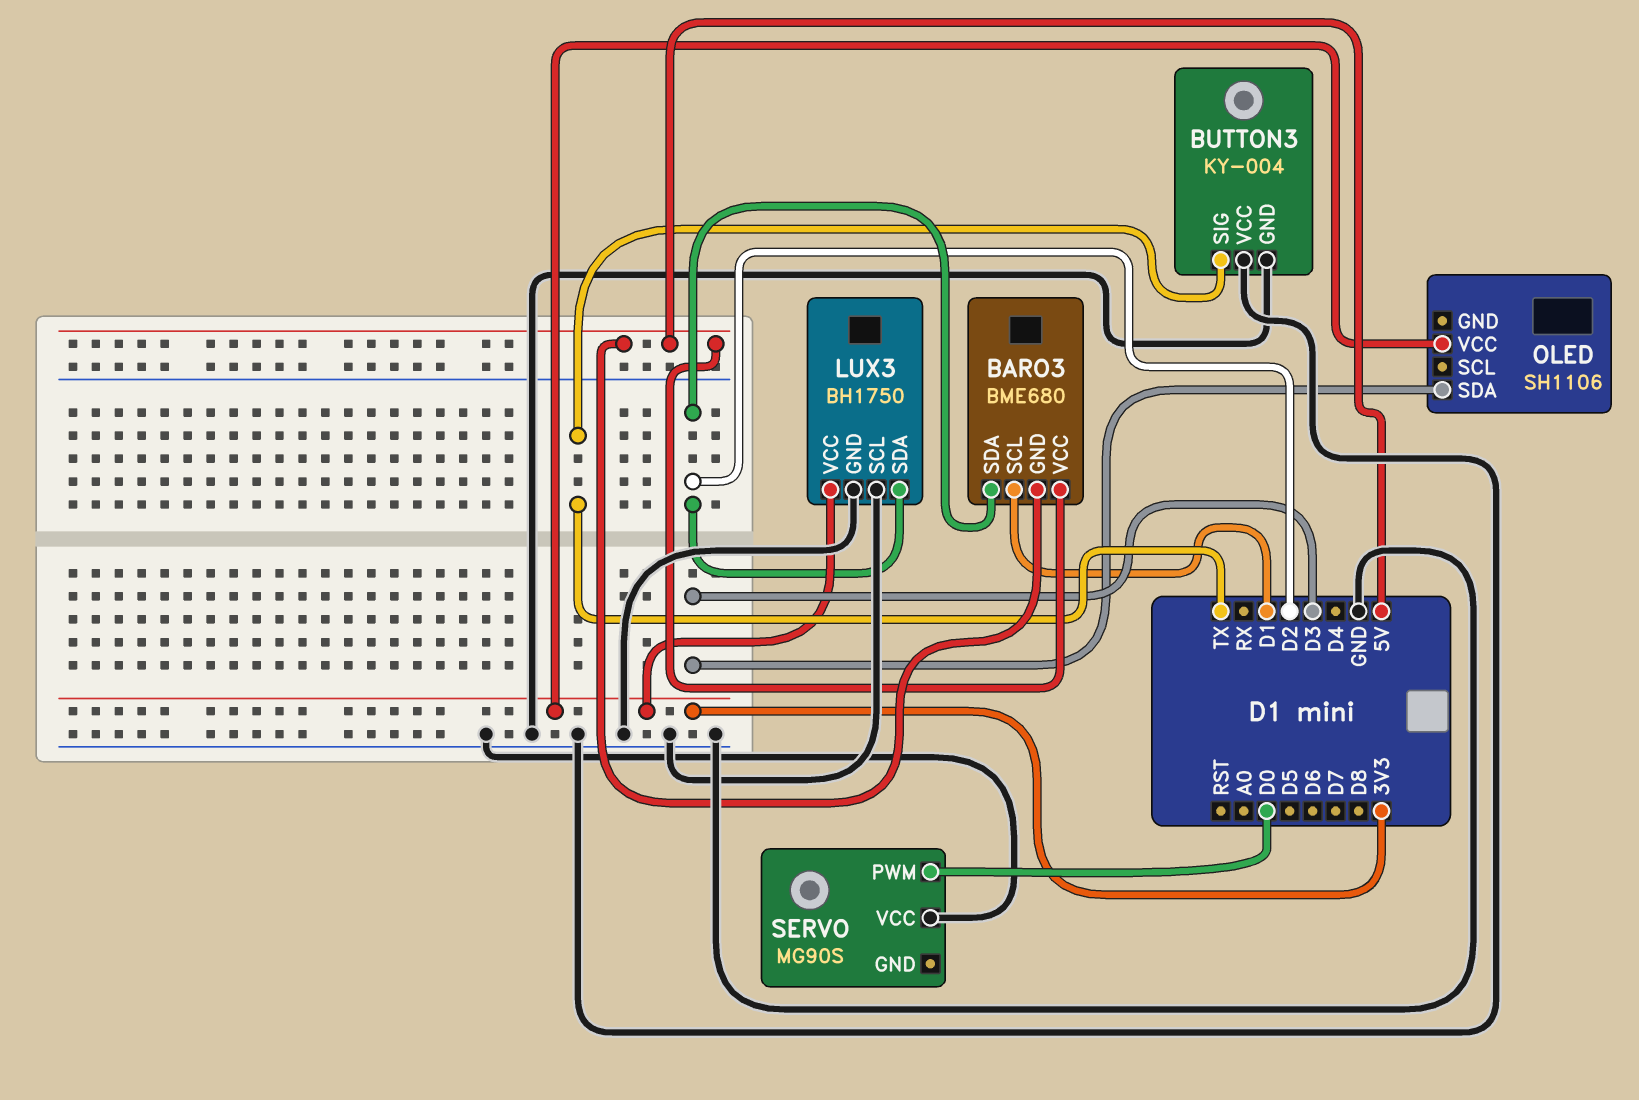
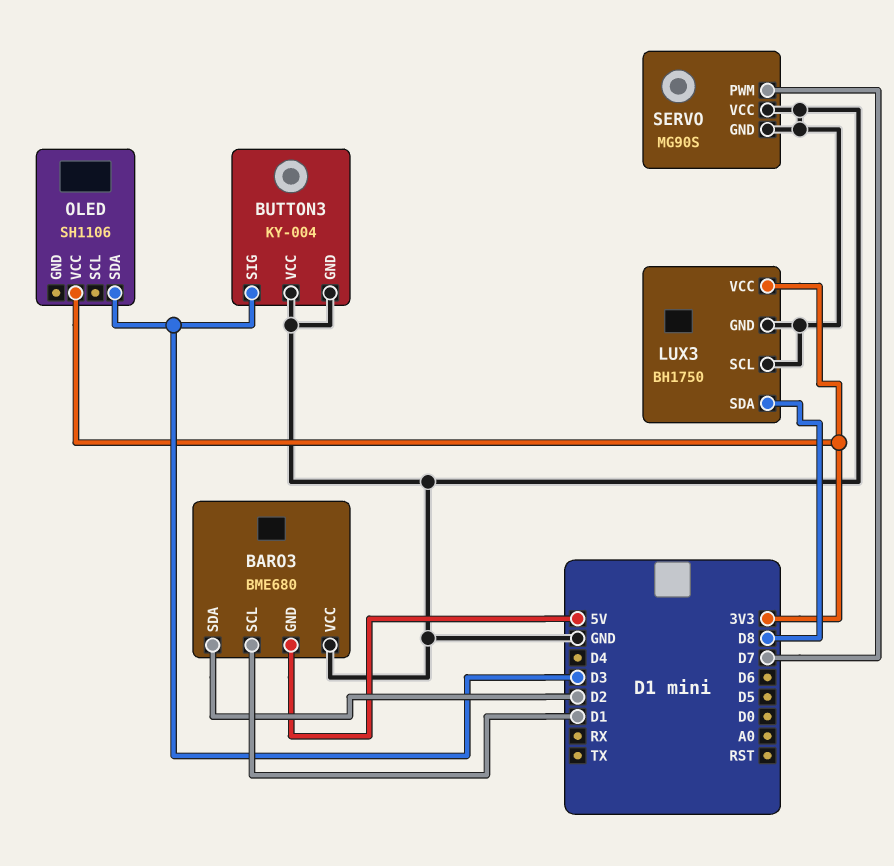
BARO3 pin VCC: 5V -> GND
BUTTON3 pin SIG: TX -> D3
LUX3 pin SDA: D2 -> D8
SERVO pin GND: none -> GND
SERVO pin PWM: D0 -> D7

